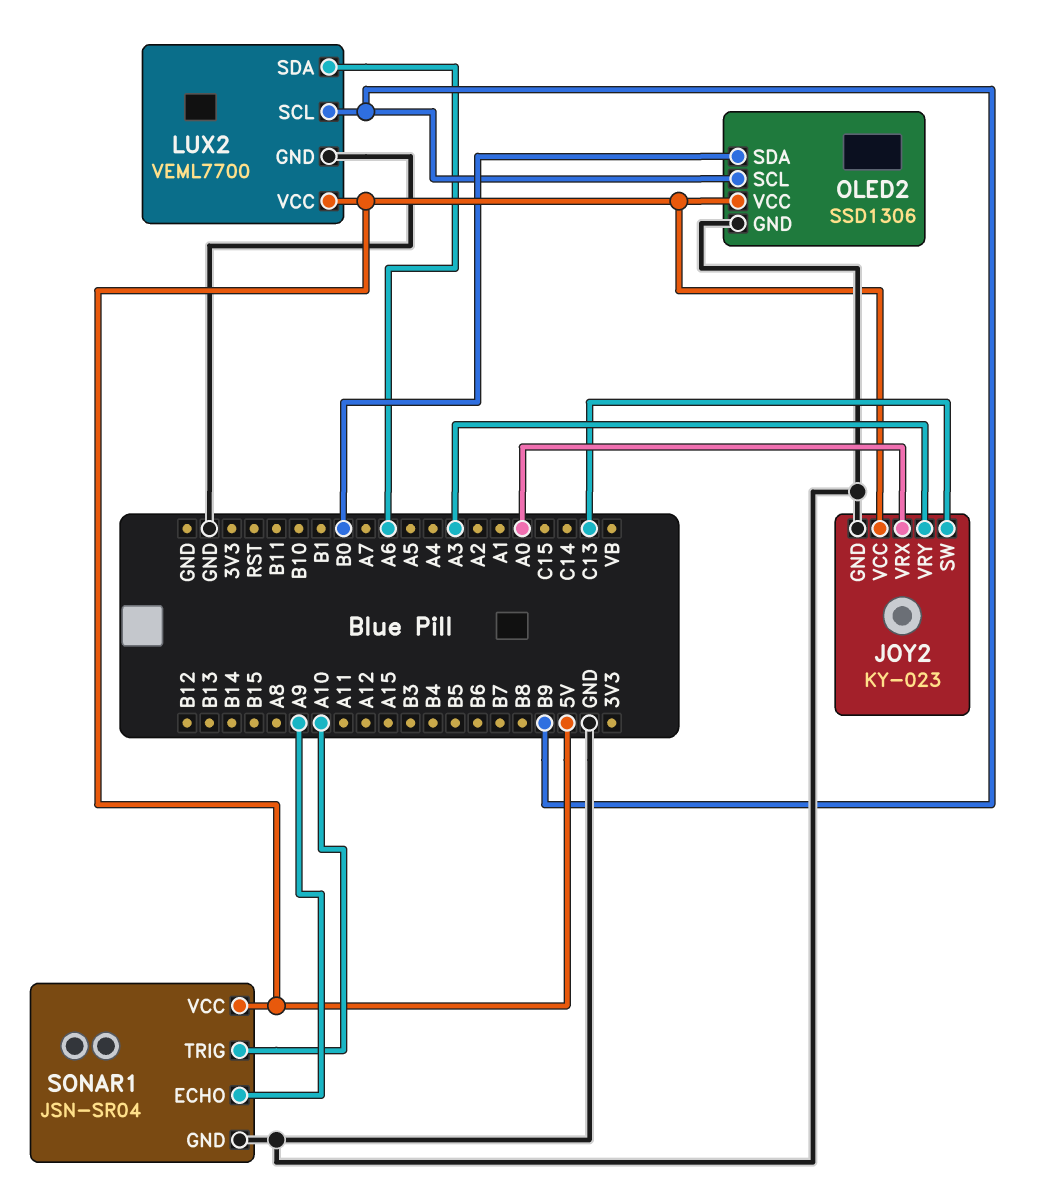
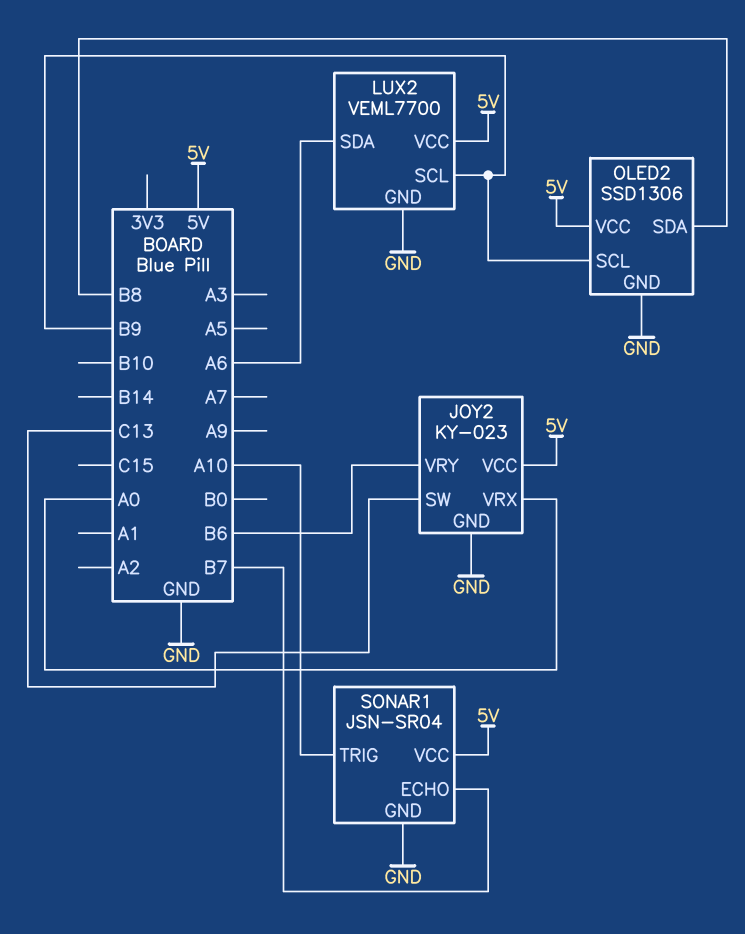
JOY2 pin VRY: A3 -> B6
OLED2 pin SDA: B0 -> B8
SONAR1 pin ECHO: A9 -> B7

